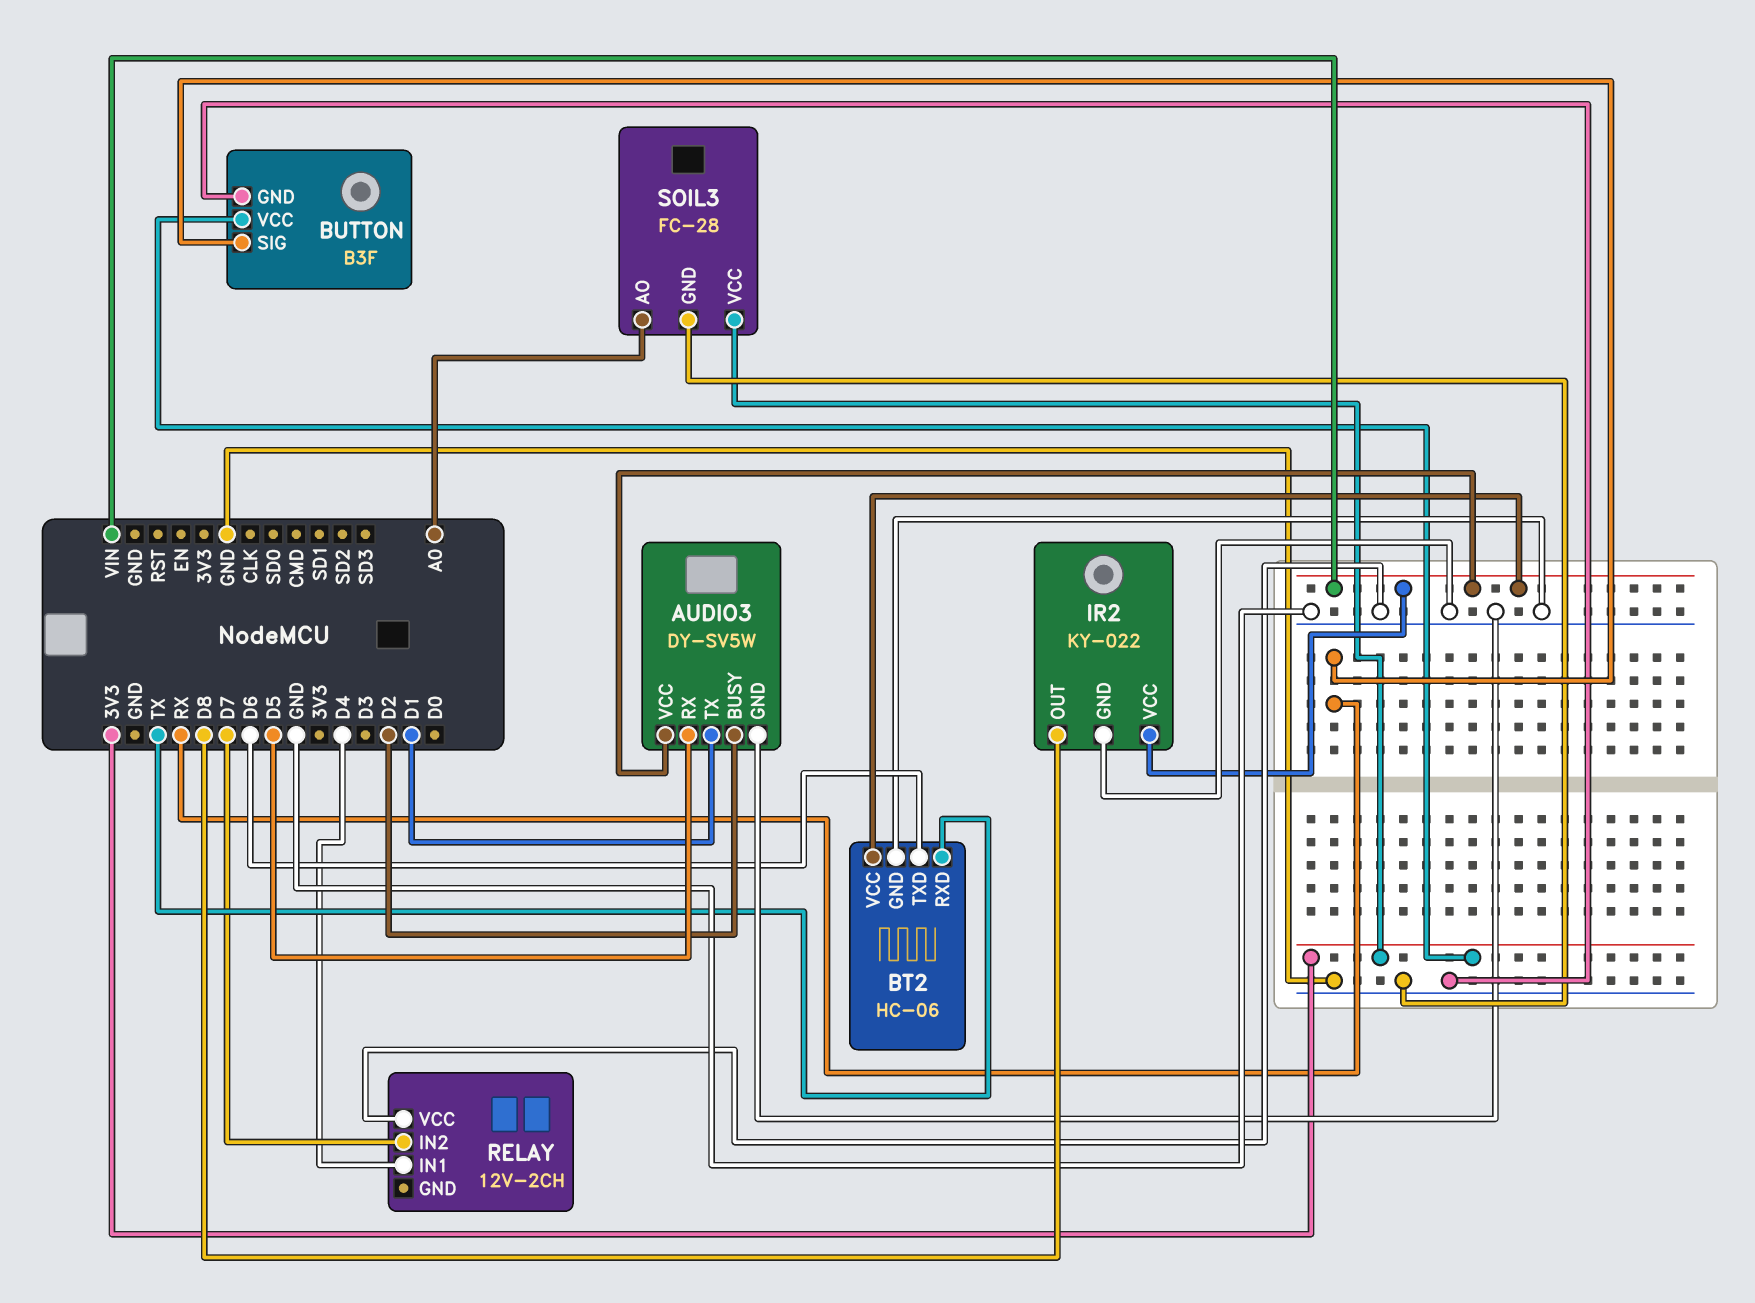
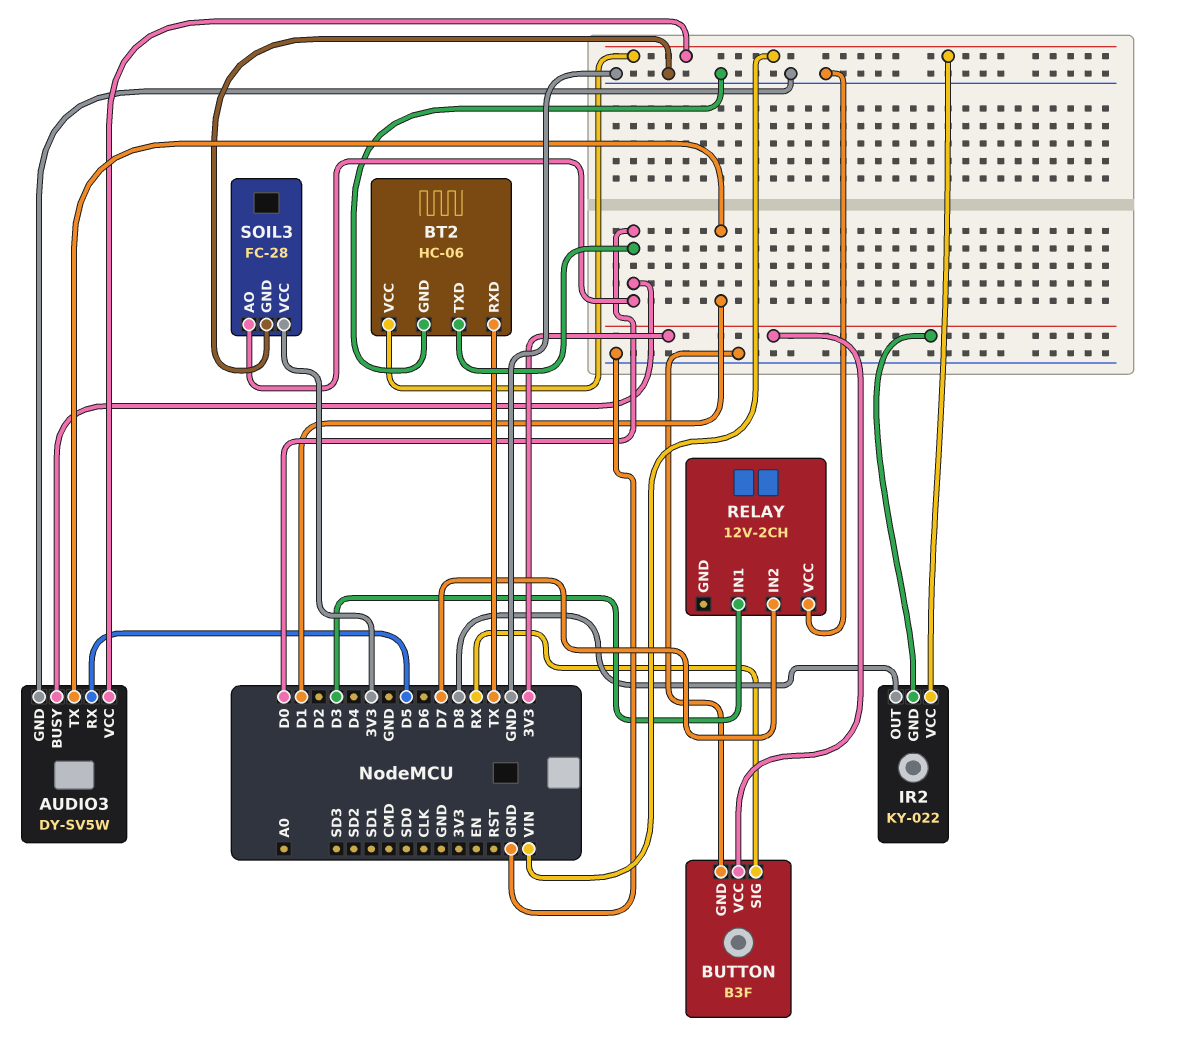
AUDIO3 pin BUSY: D2 -> D0
BT2 pin TXD: D6 -> D0
IR2 pin GND: GND -> 3V3
RELAY pin IN1: D4 -> D3
SOIL3 pin AO: A0 -> D0

